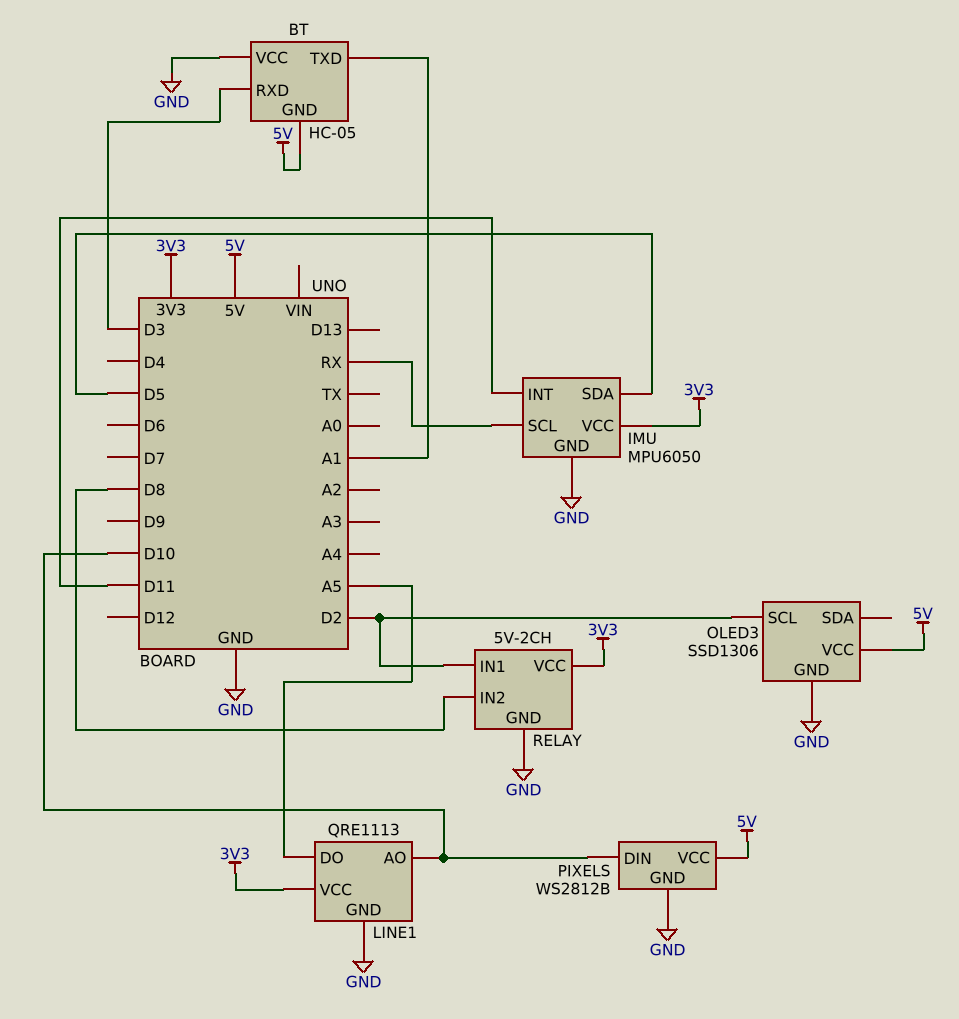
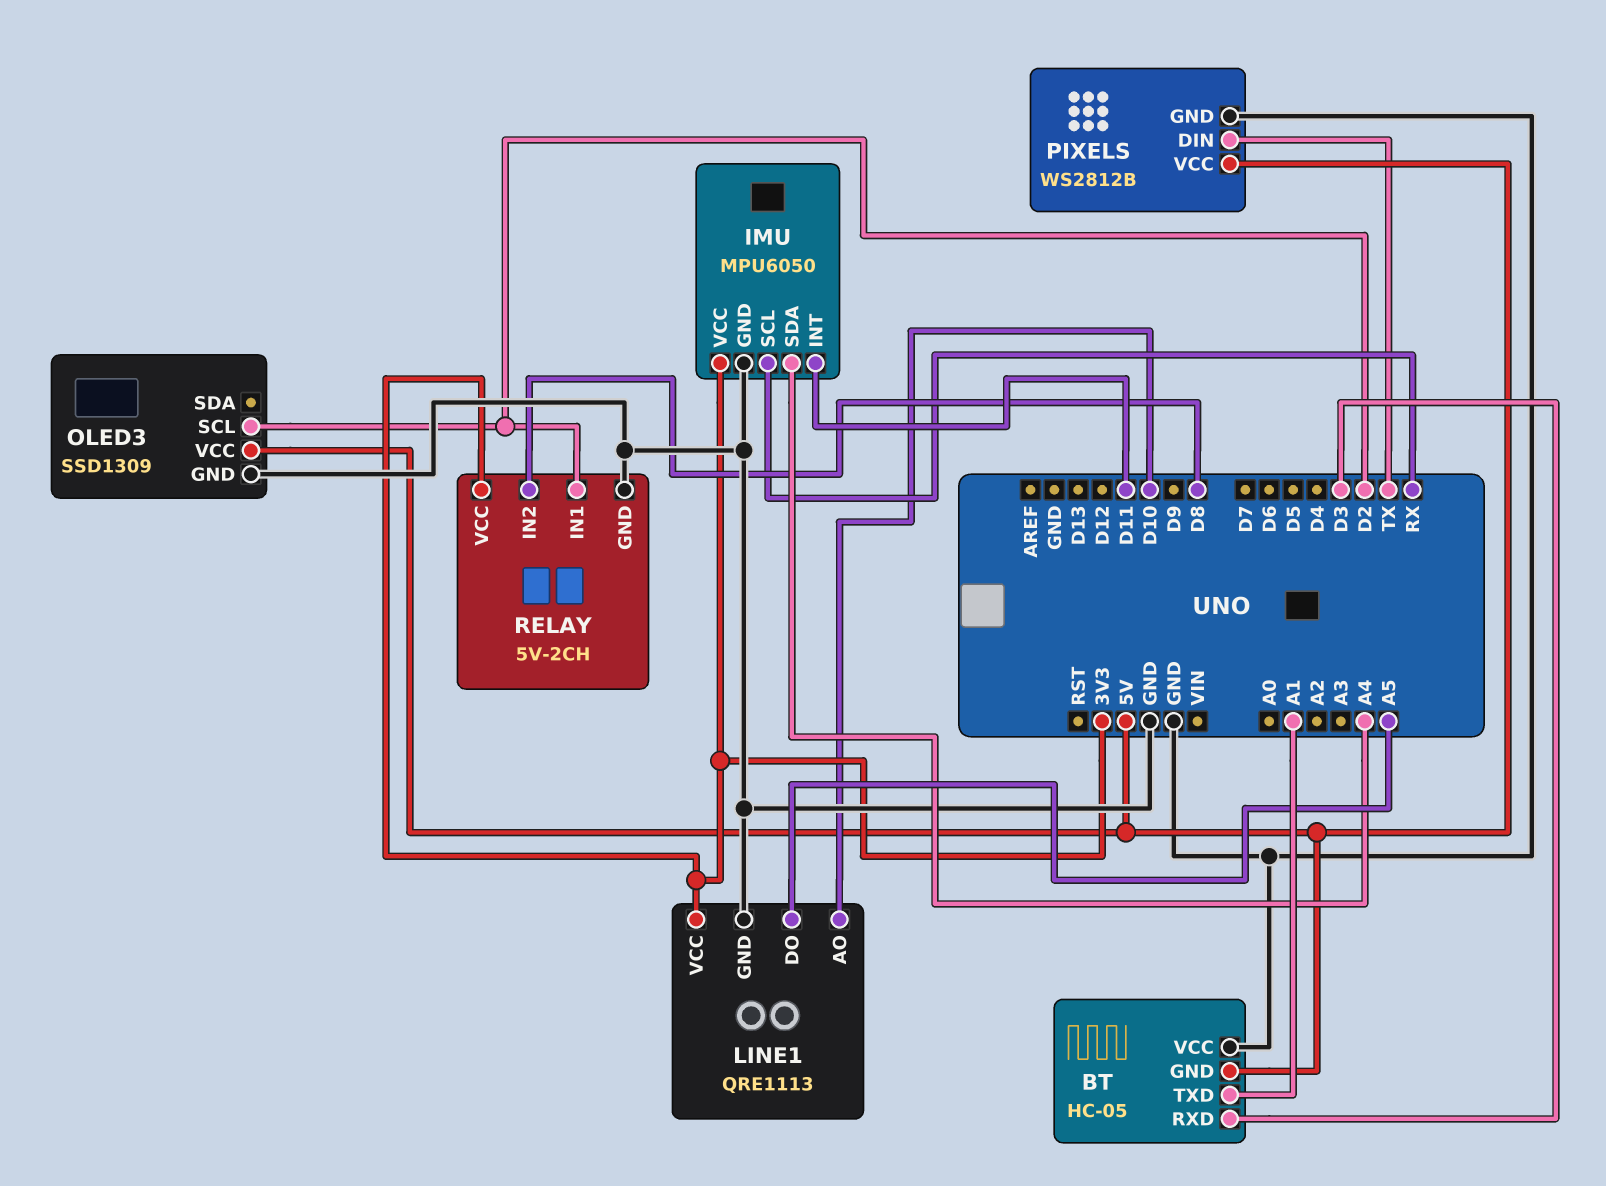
IMU pin SDA: D5 -> A4
OLED3: SSD1306 -> SSD1309
PIXELS pin DIN: D10 -> TX

